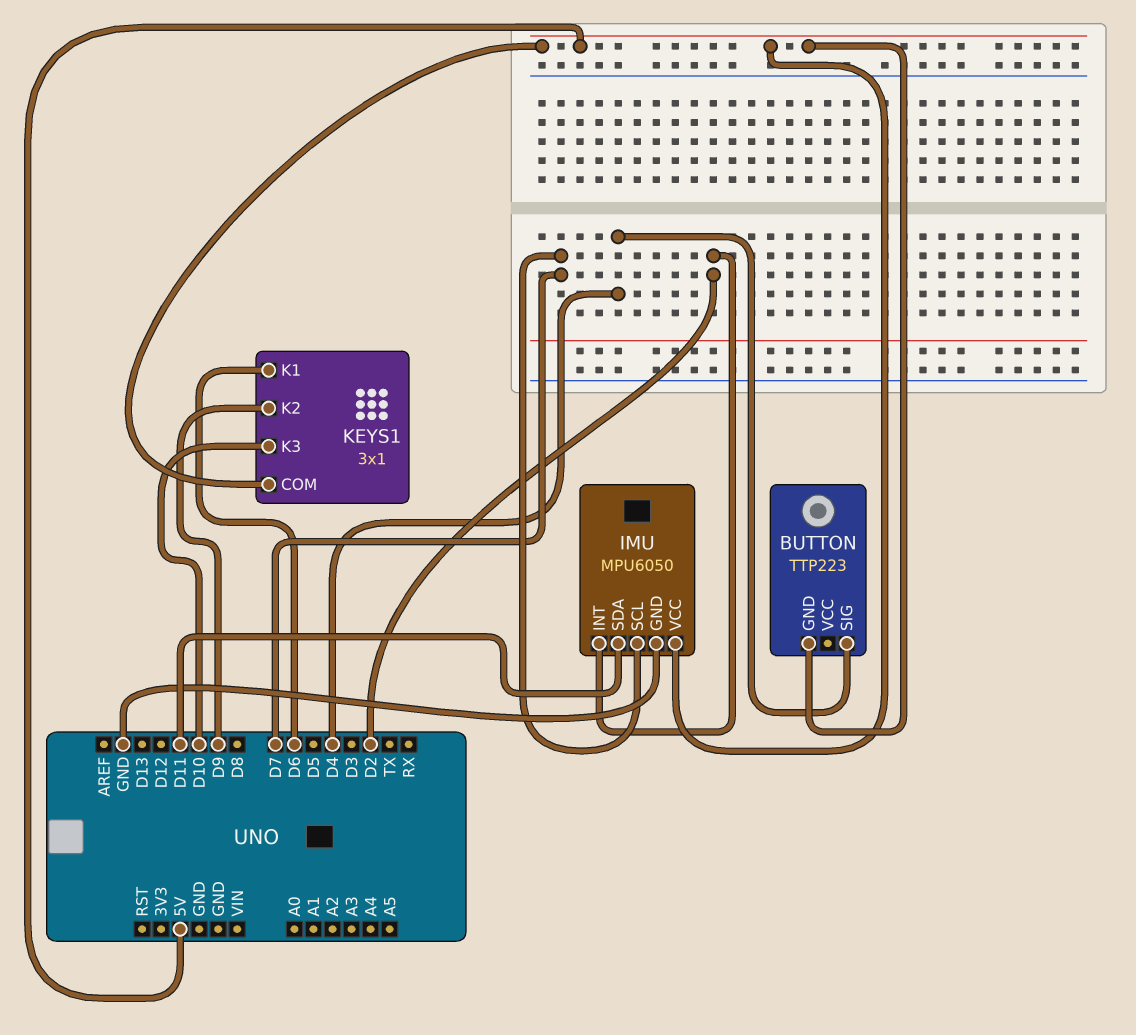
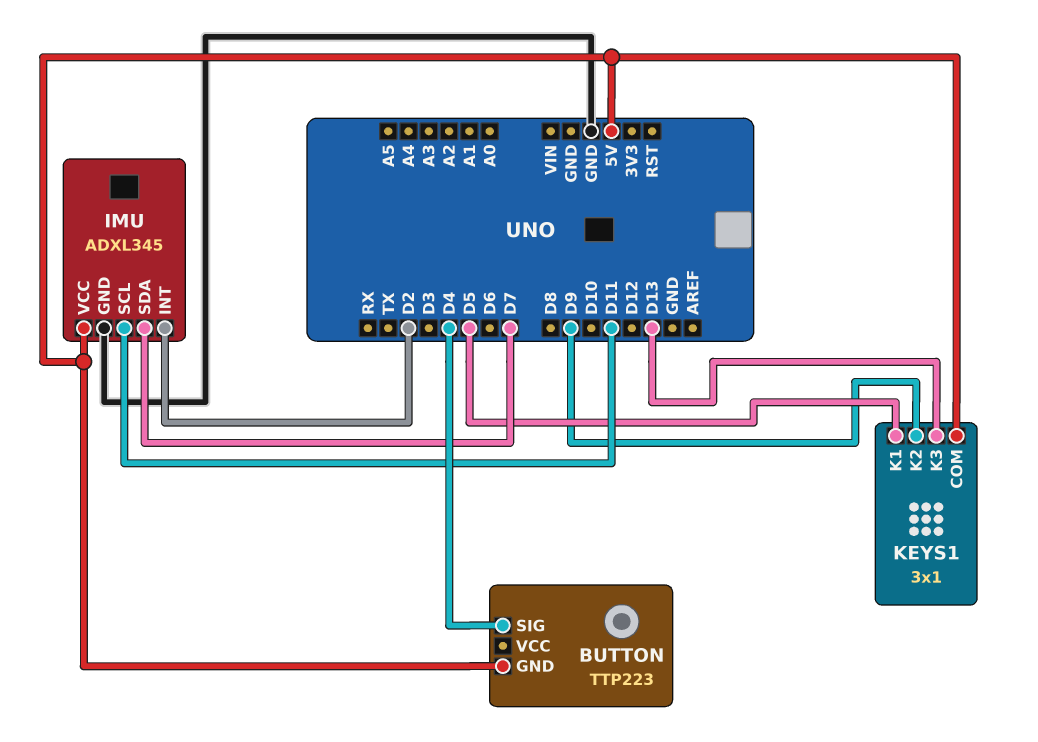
IMU: MPU6050 -> ADXL345
IMU pin SCL: D7 -> D11
IMU pin SDA: D11 -> D7
KEYS1 pin K1: D6 -> D5
KEYS1 pin K3: D10 -> D13

